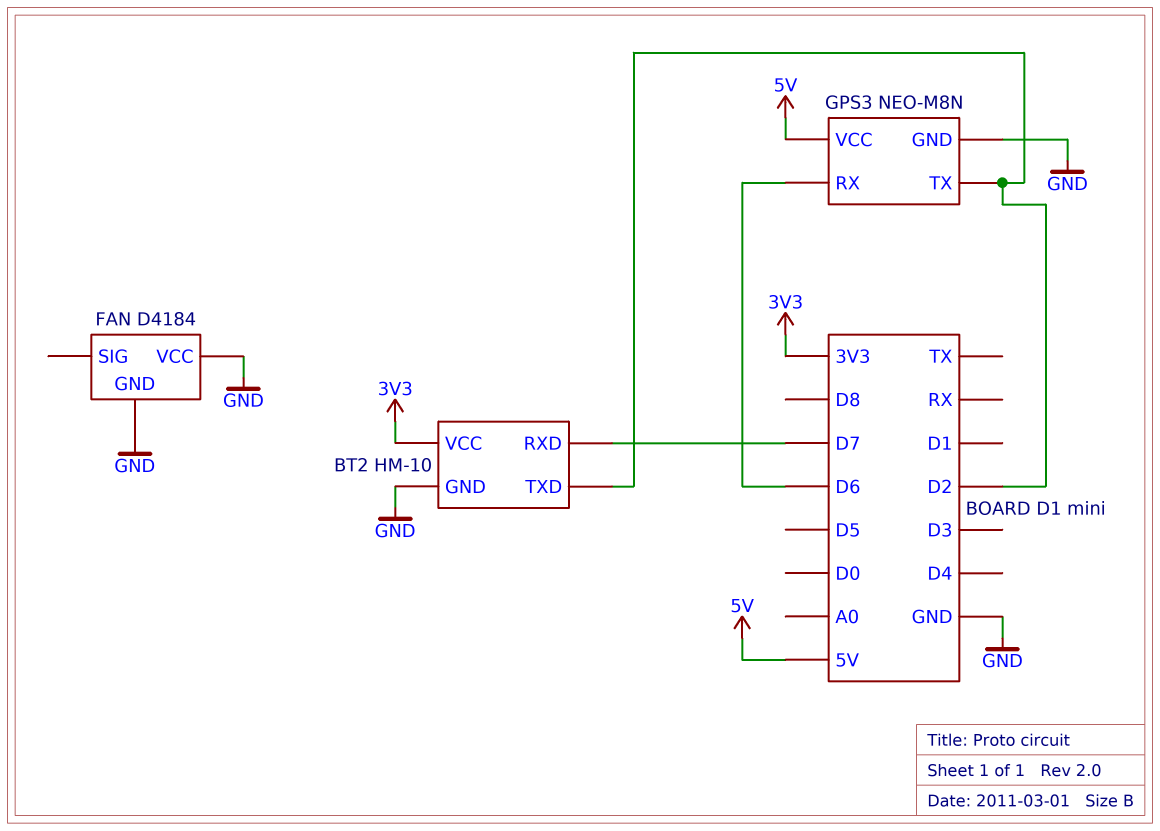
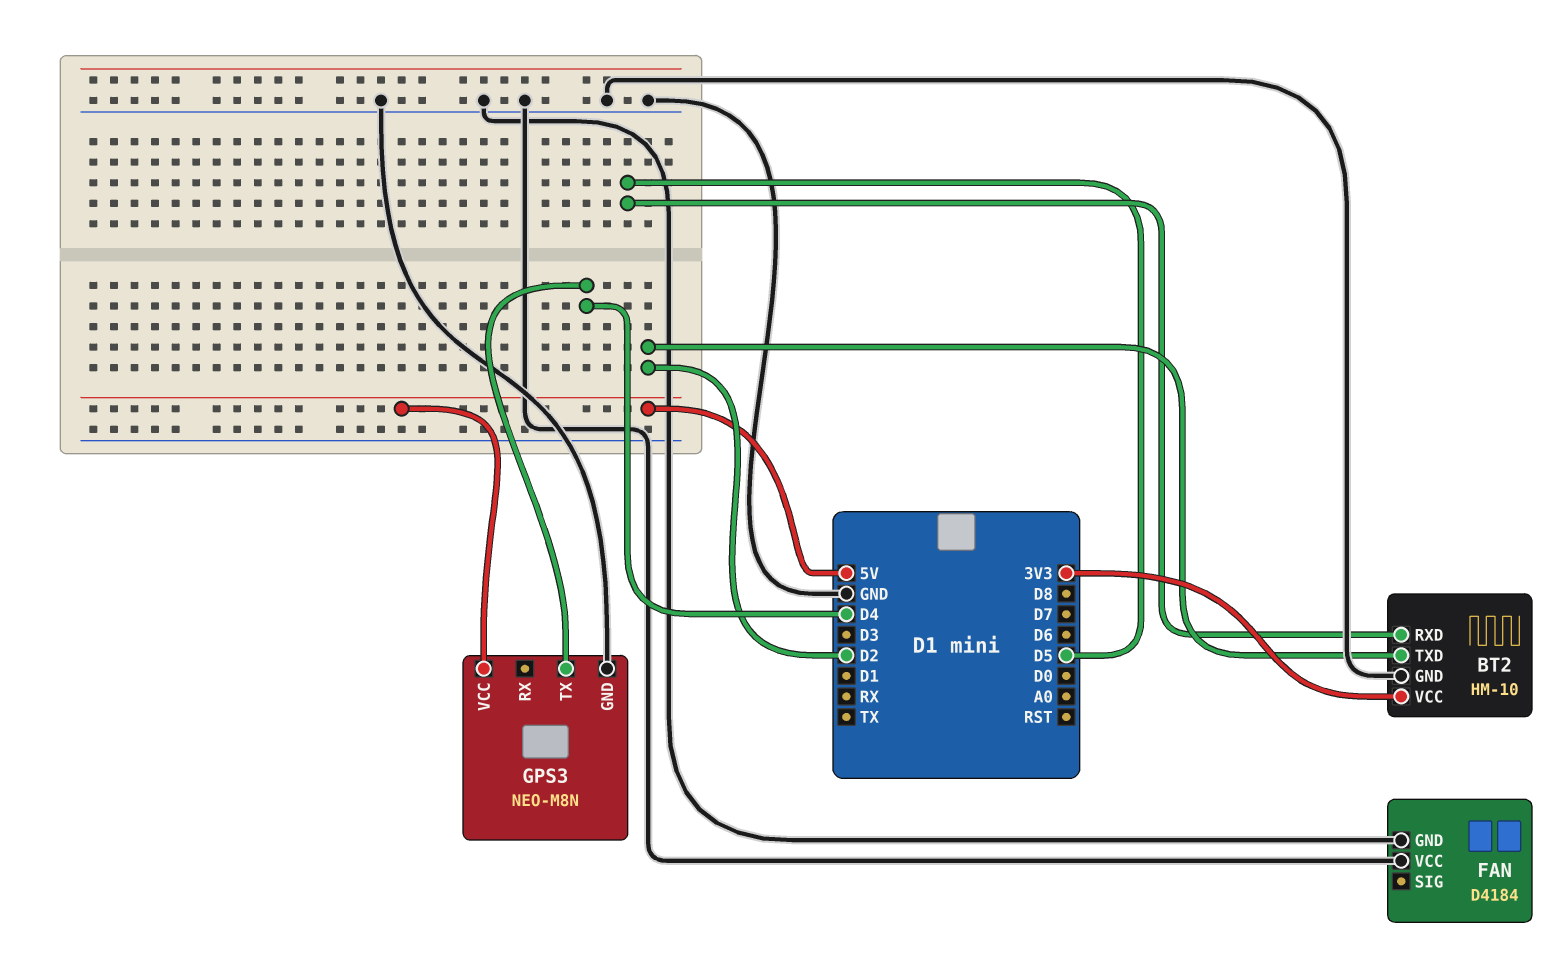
BT2 pin RXD: D7 -> D5
GPS3 pin RX: D6 -> none
GPS3 pin TX: D2 -> D4

